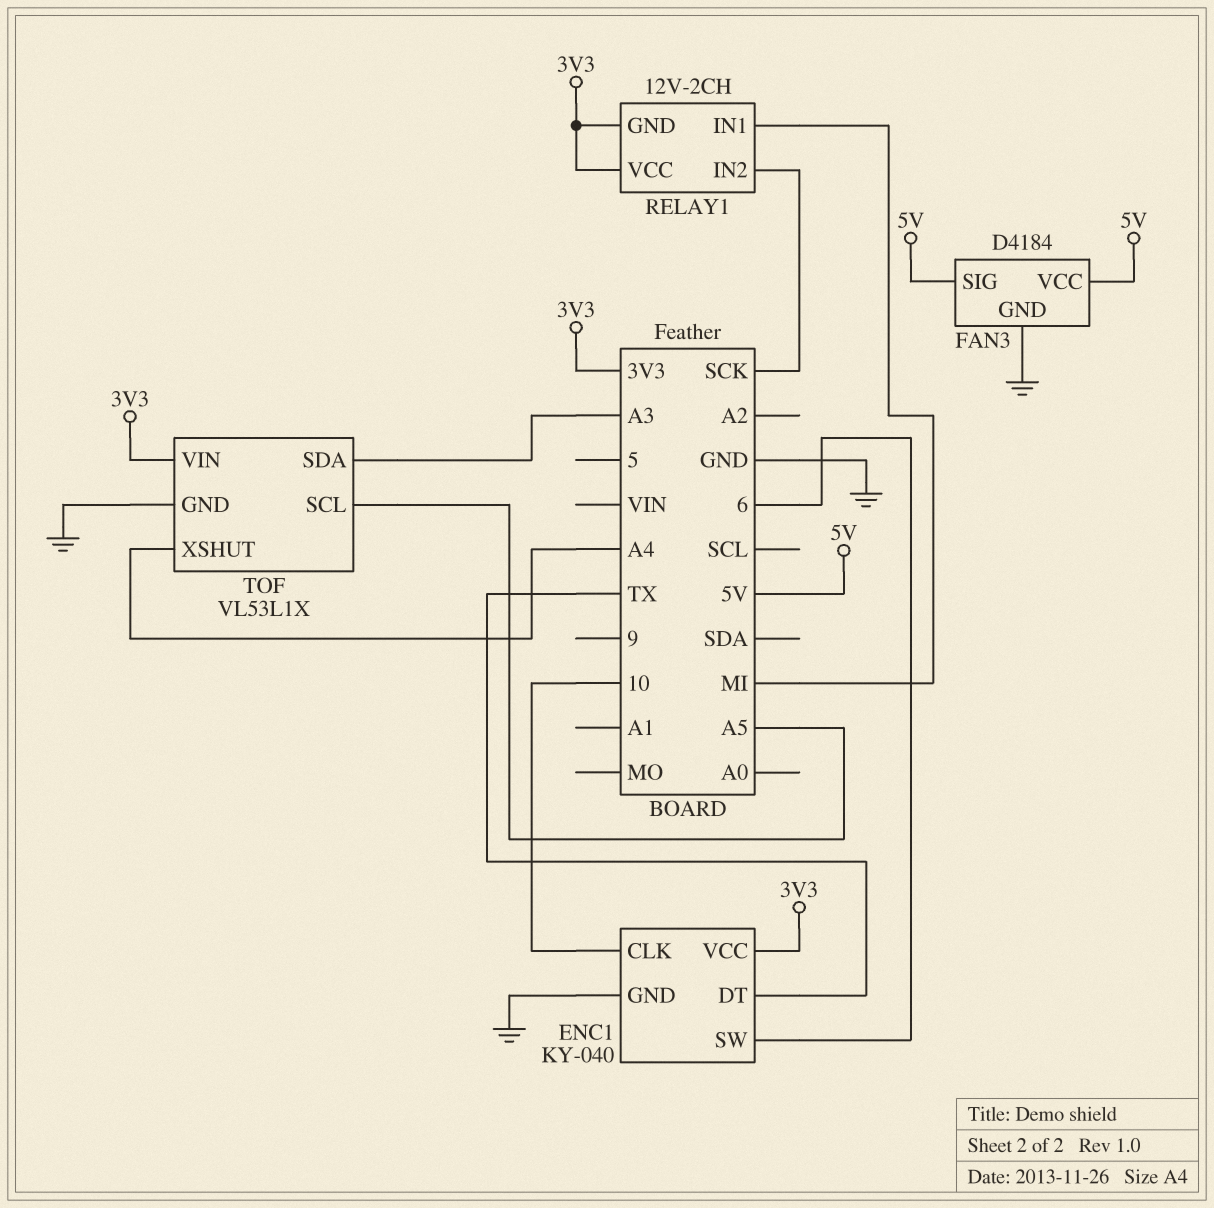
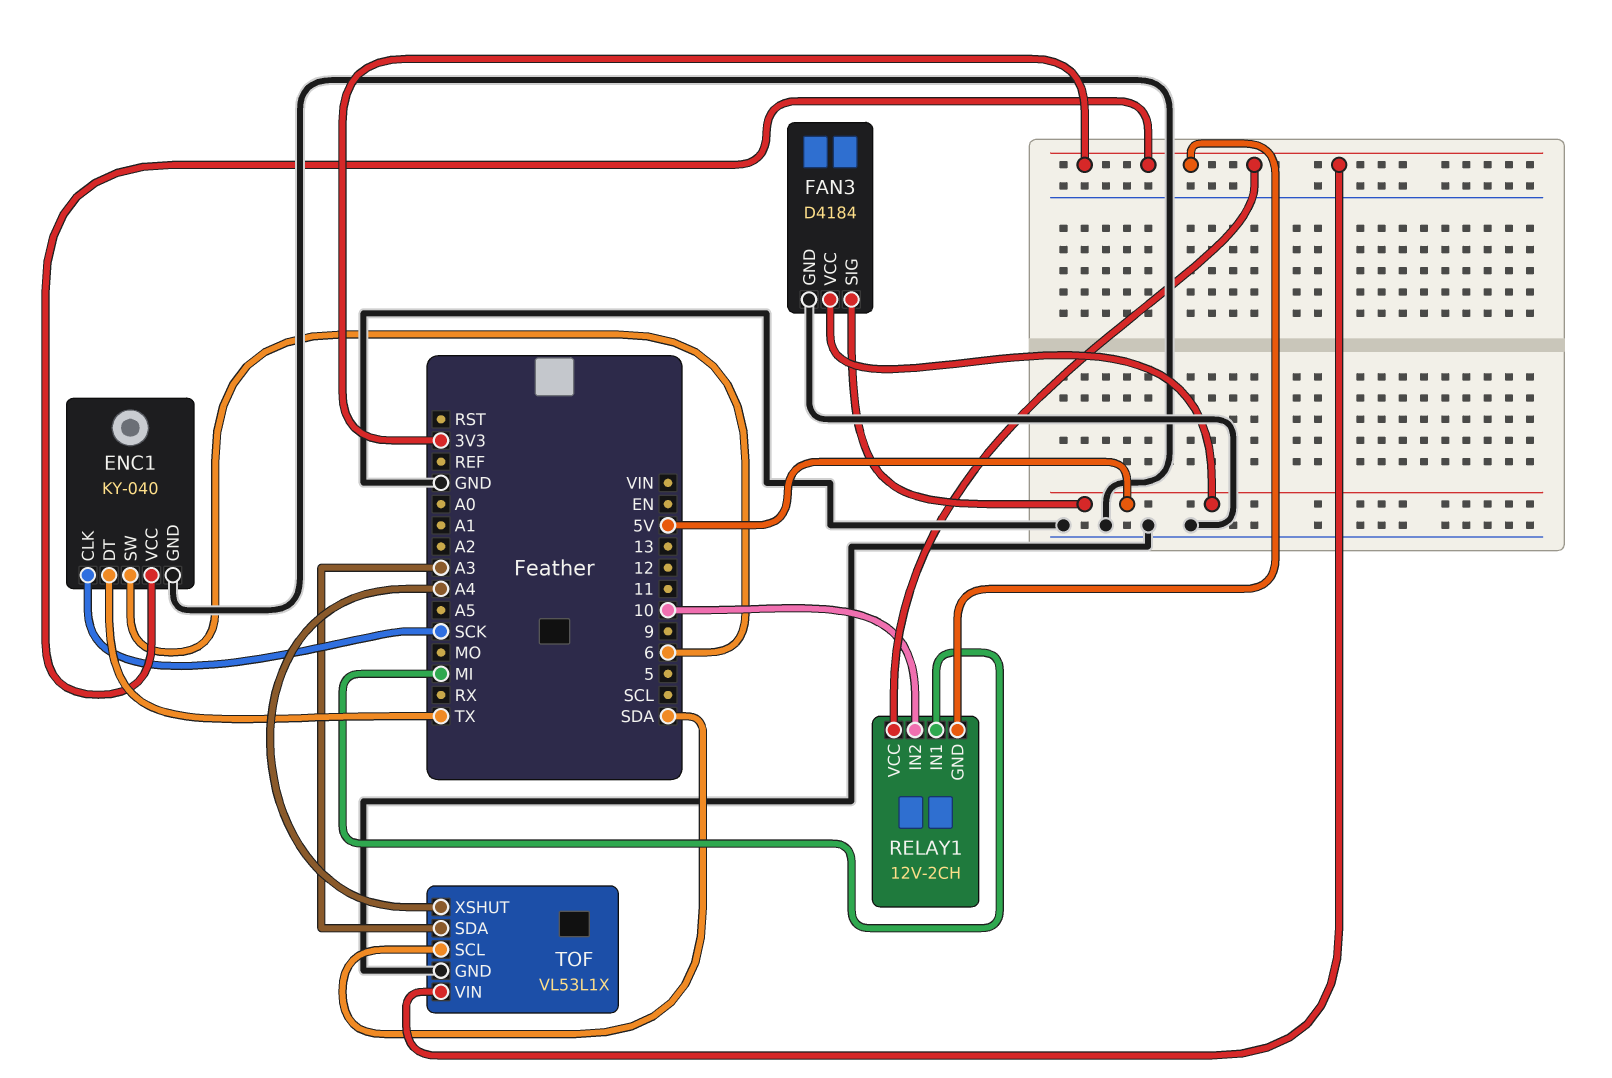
ENC1 pin CLK: 10 -> SCK
RELAY1 pin IN2: SCK -> 10
TOF pin SCL: A5 -> SDA

